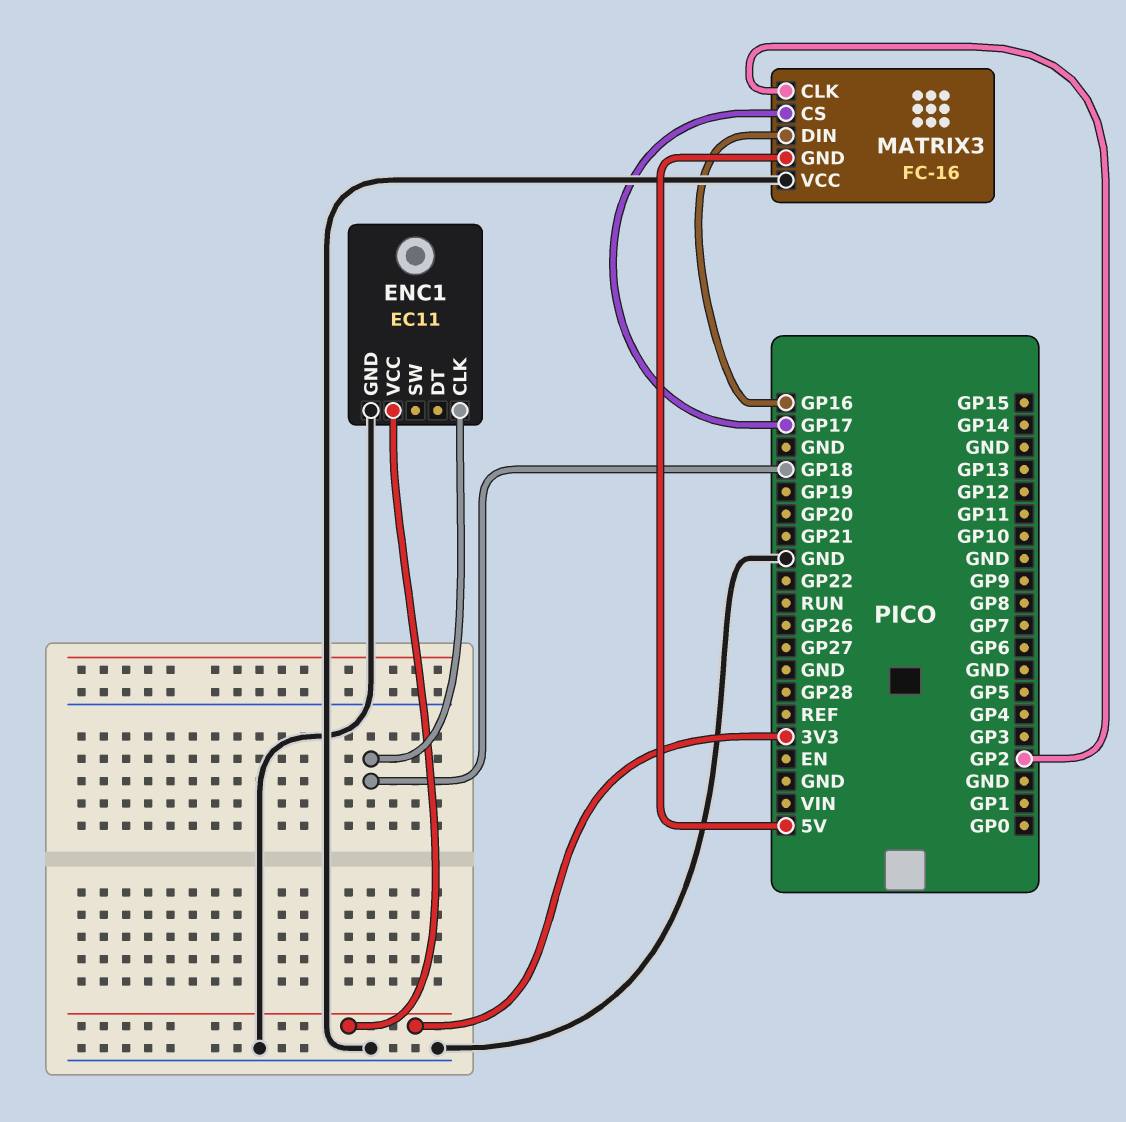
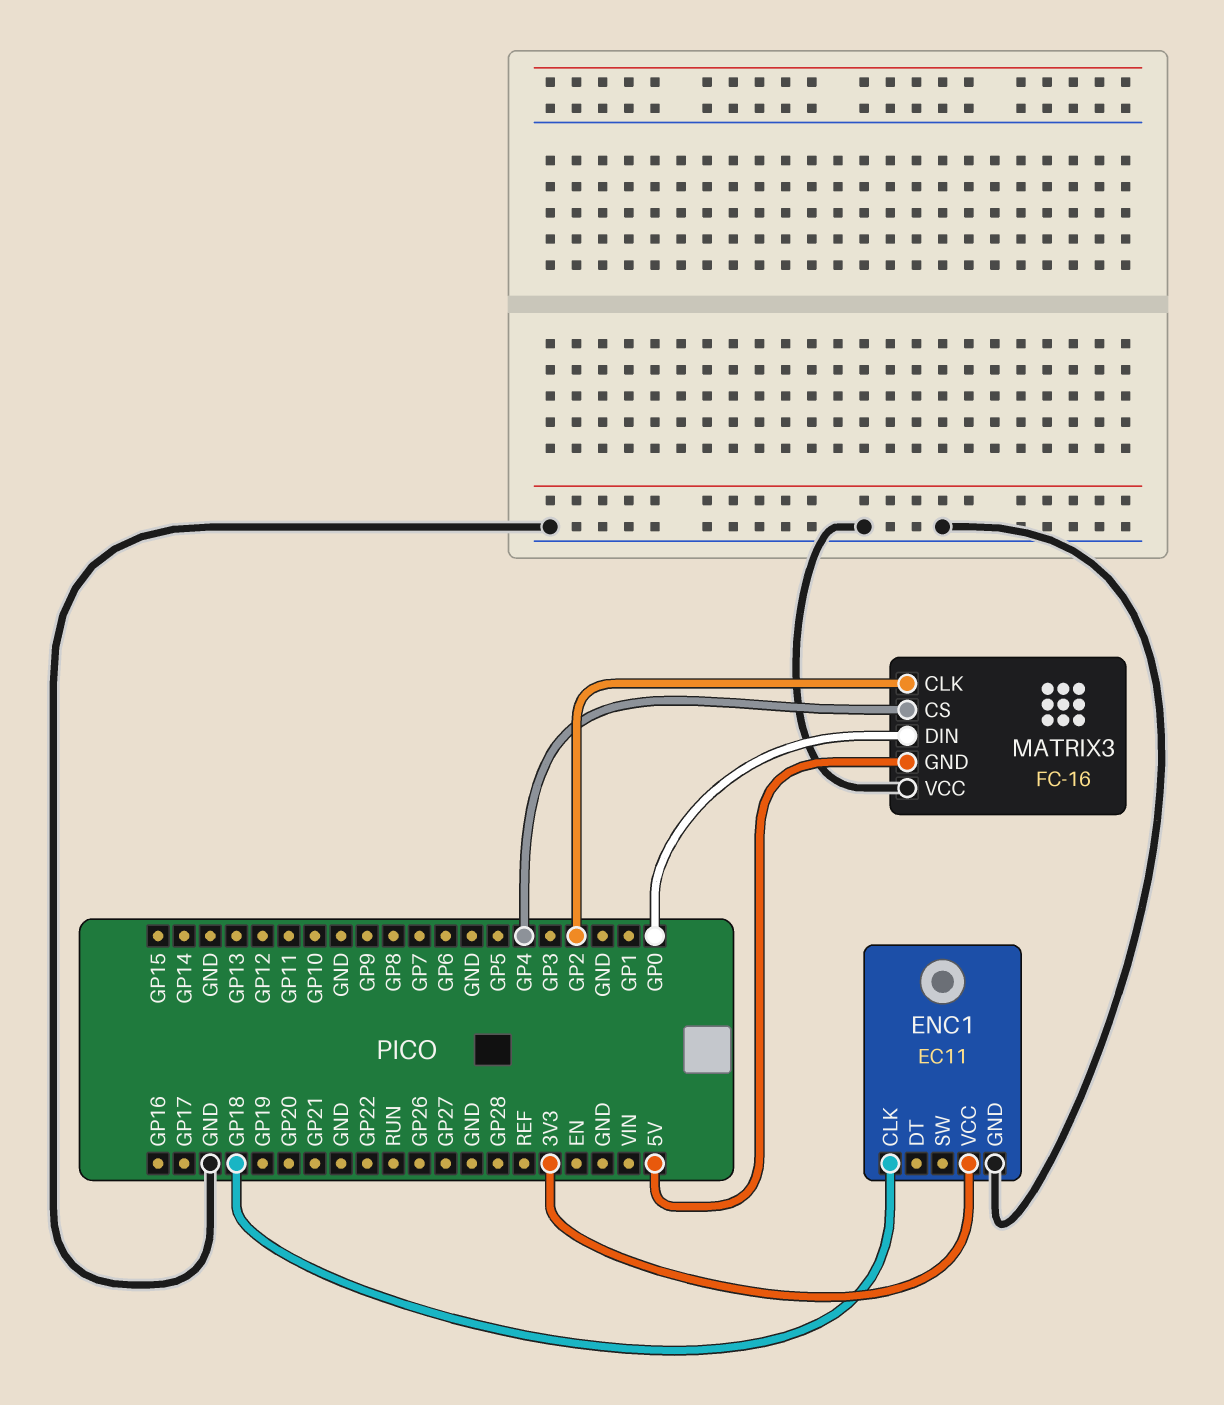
MATRIX3 pin CS: GP17 -> GP4
MATRIX3 pin DIN: GP16 -> GP0

